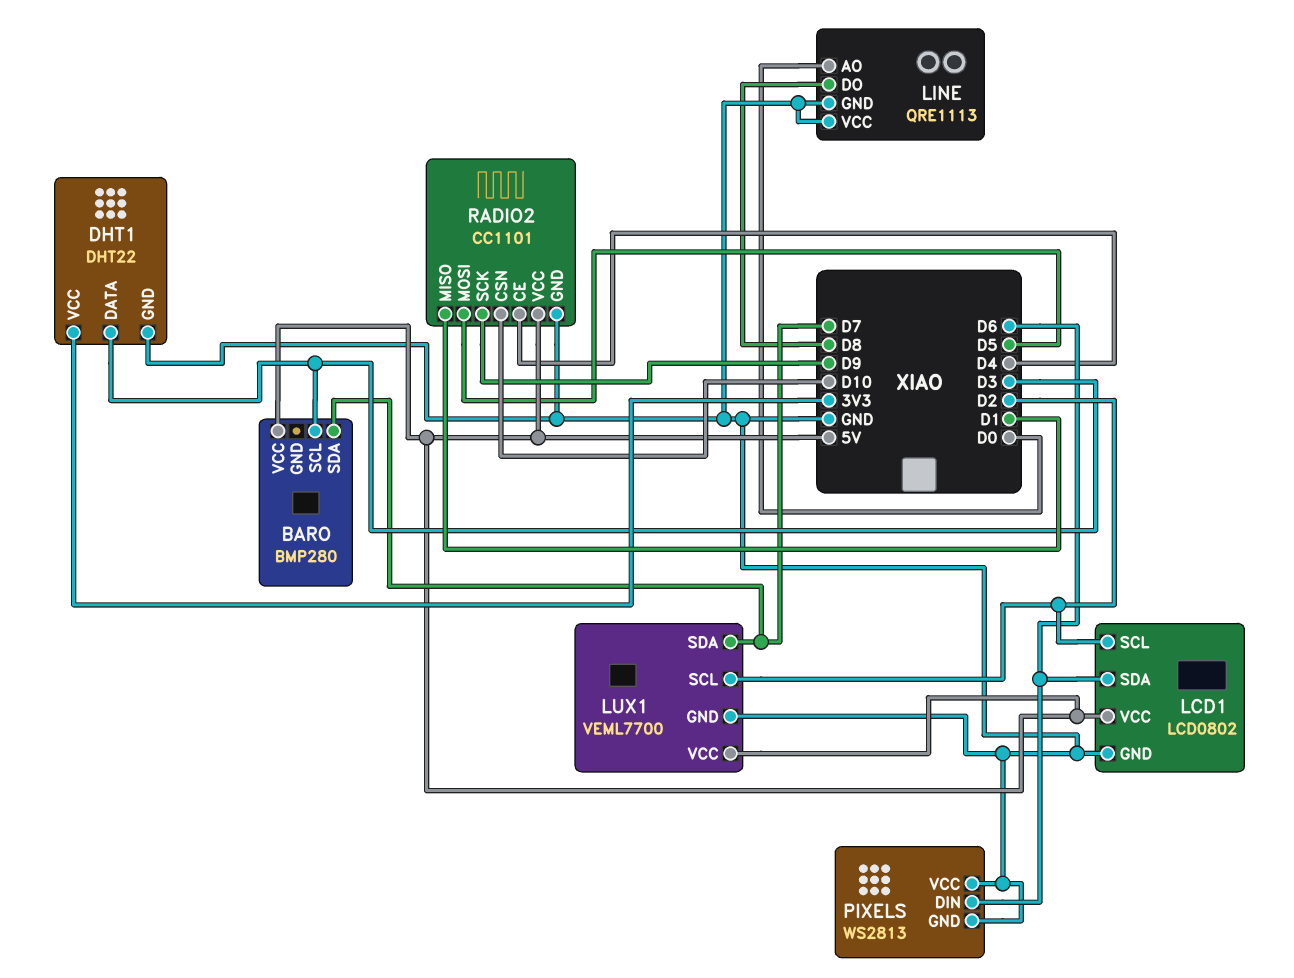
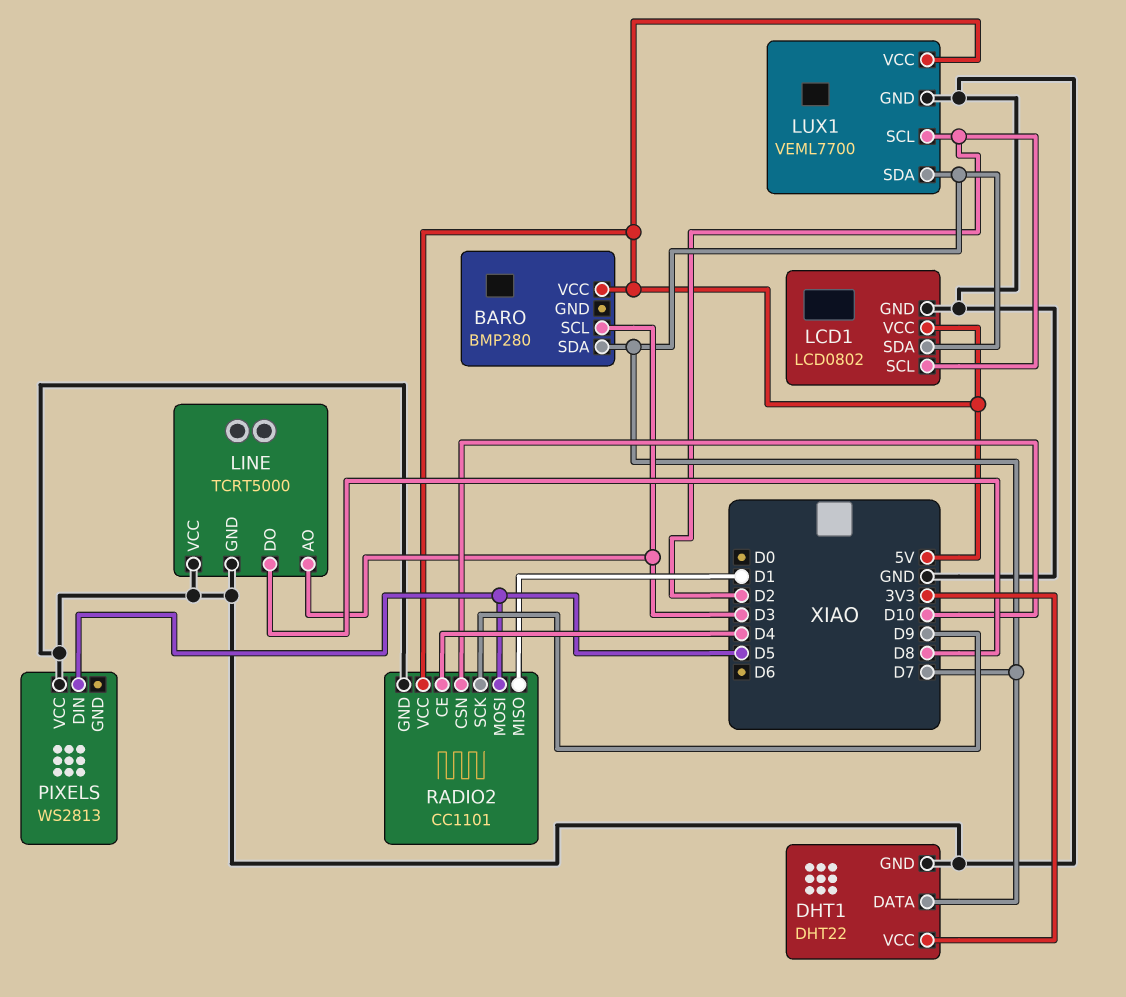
DHT1 pin DATA: D3 -> D7
LCD1 pin SDA: D6 -> D7
LINE: QRE1113 -> TCRT5000
LINE pin AO: D0 -> D3
PIXELS pin DIN: D6 -> D5
PIXELS pin GND: GND -> none

